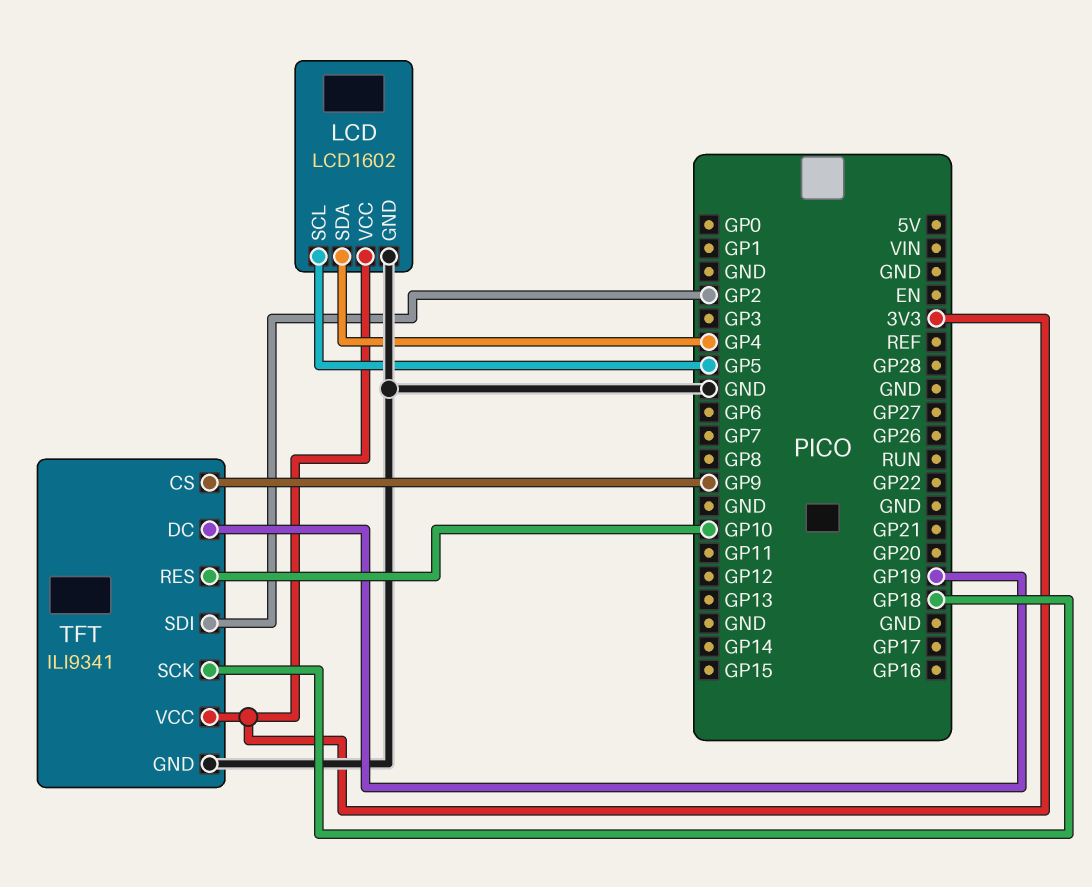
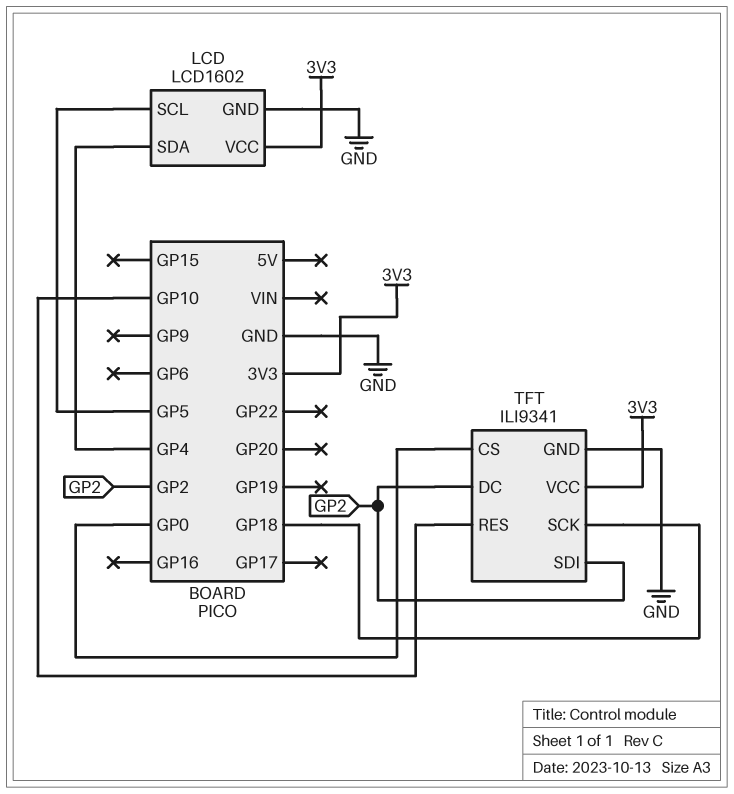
TFT pin CS: GP9 -> GP0
TFT pin DC: GP19 -> GP2

